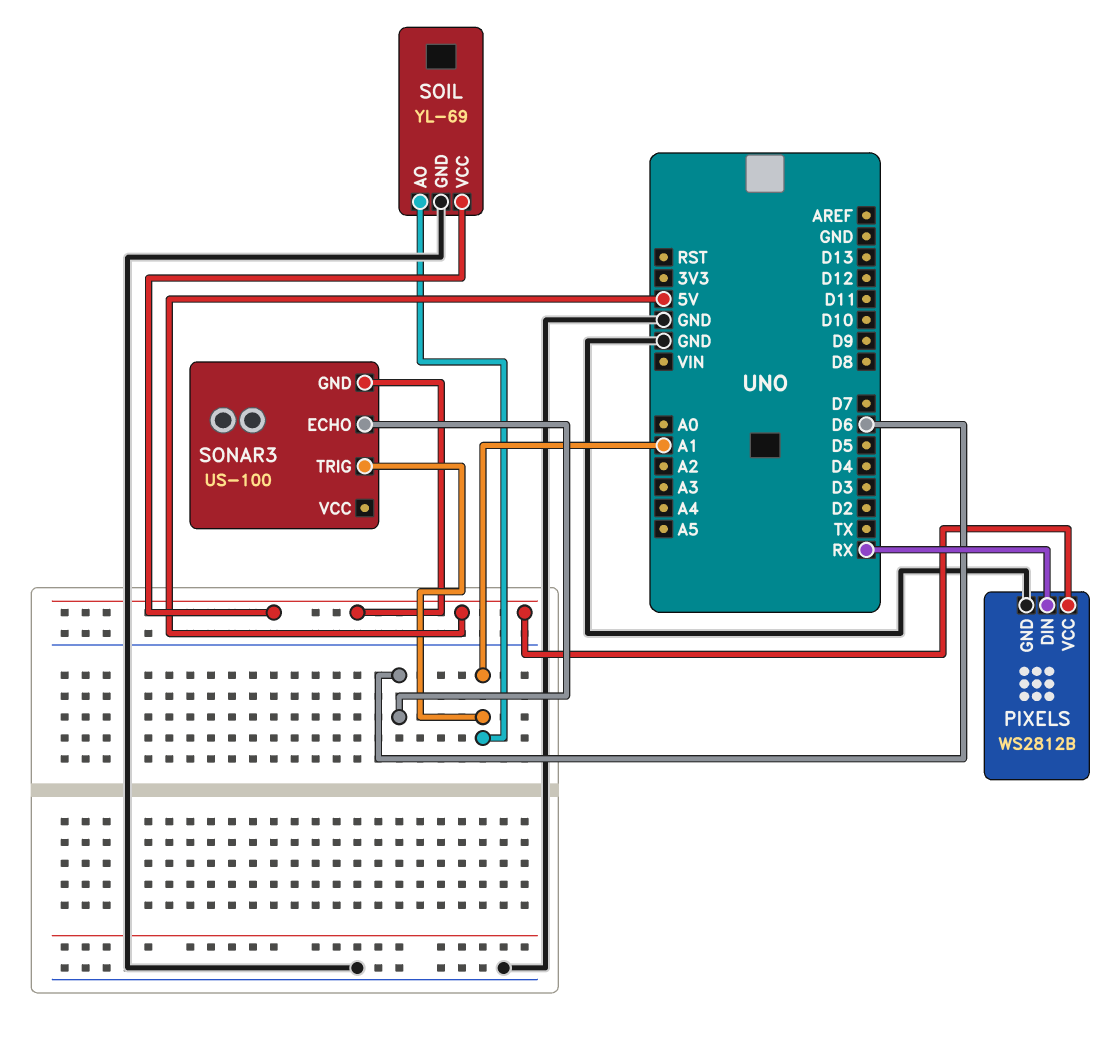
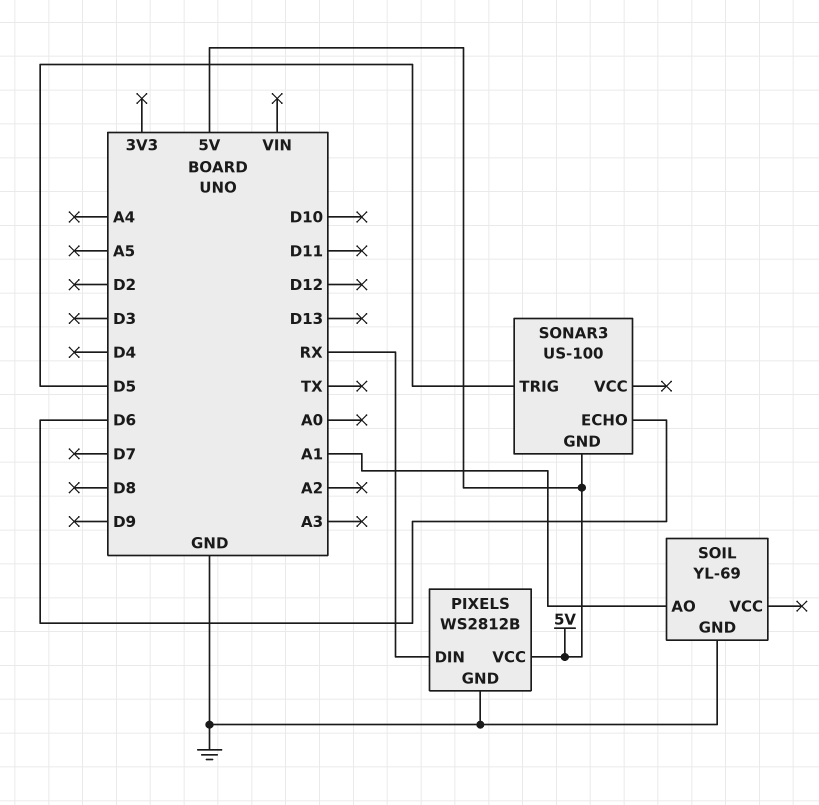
SOIL pin VCC: 5V -> none
SONAR3 pin TRIG: A1 -> D5

